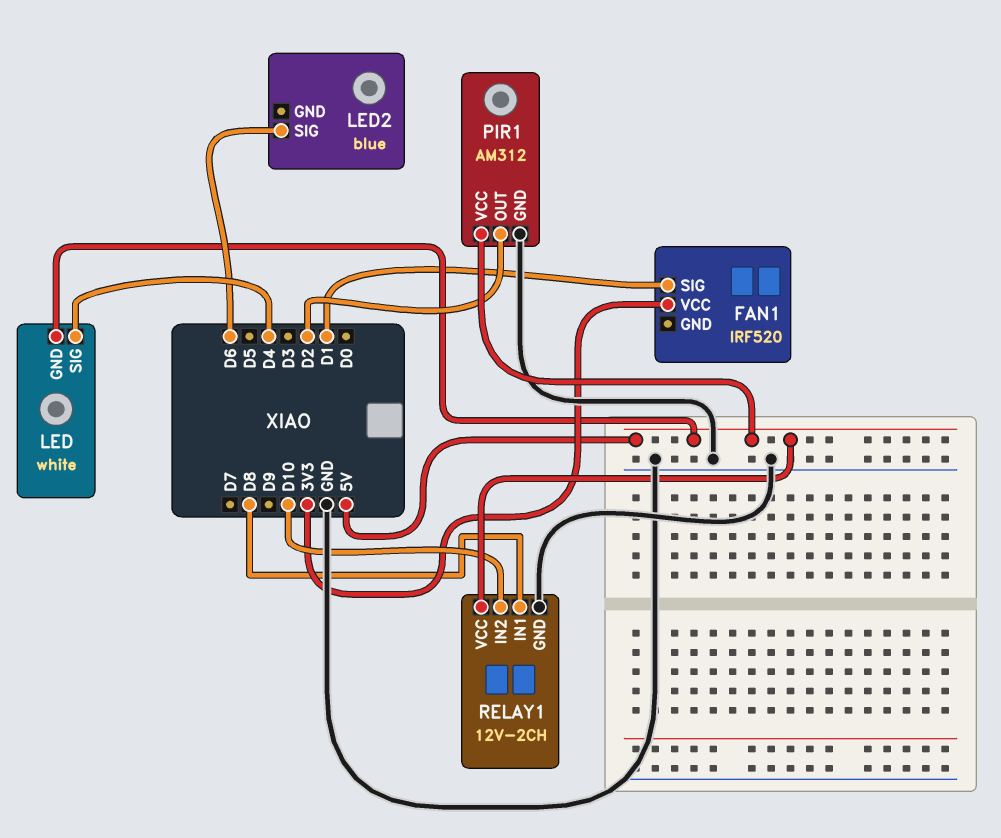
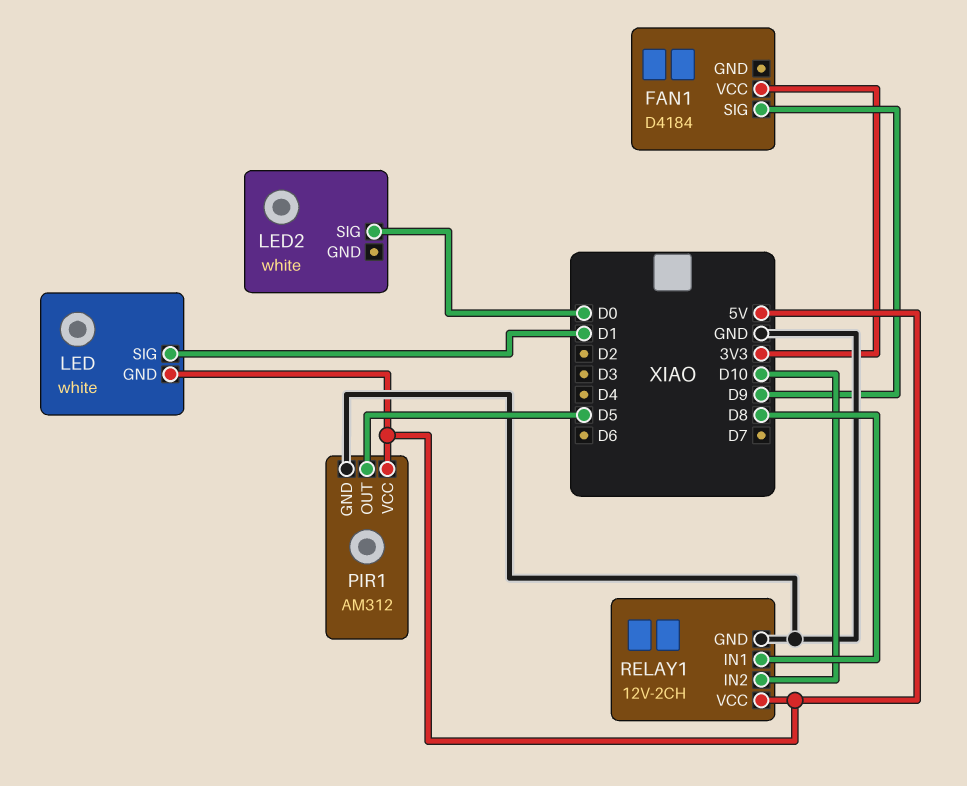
FAN1: IRF520 -> D4184
FAN1 pin SIG: D1 -> D9
LED pin SIG: D4 -> D1
LED2: blue -> white
LED2 pin SIG: D6 -> D0
PIR1 pin OUT: D2 -> D5

